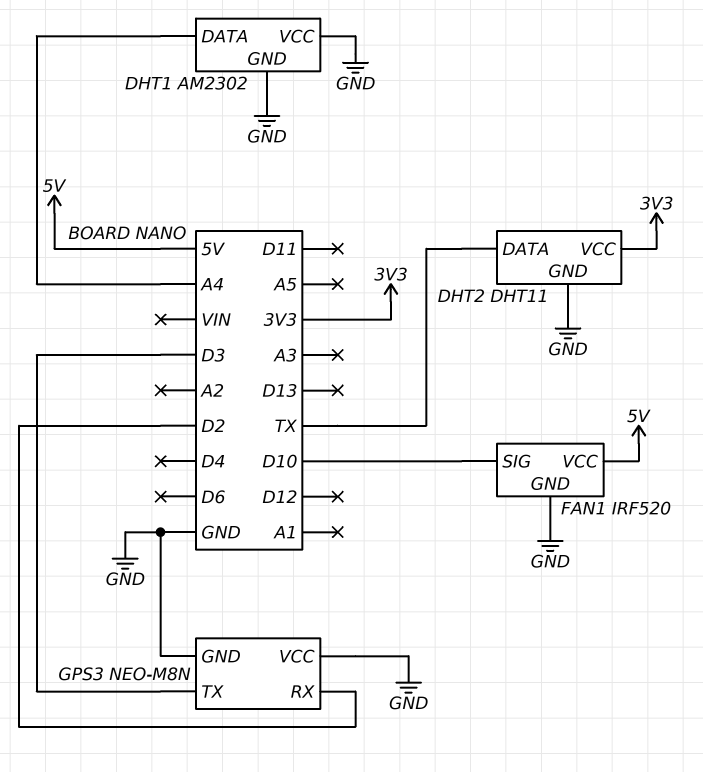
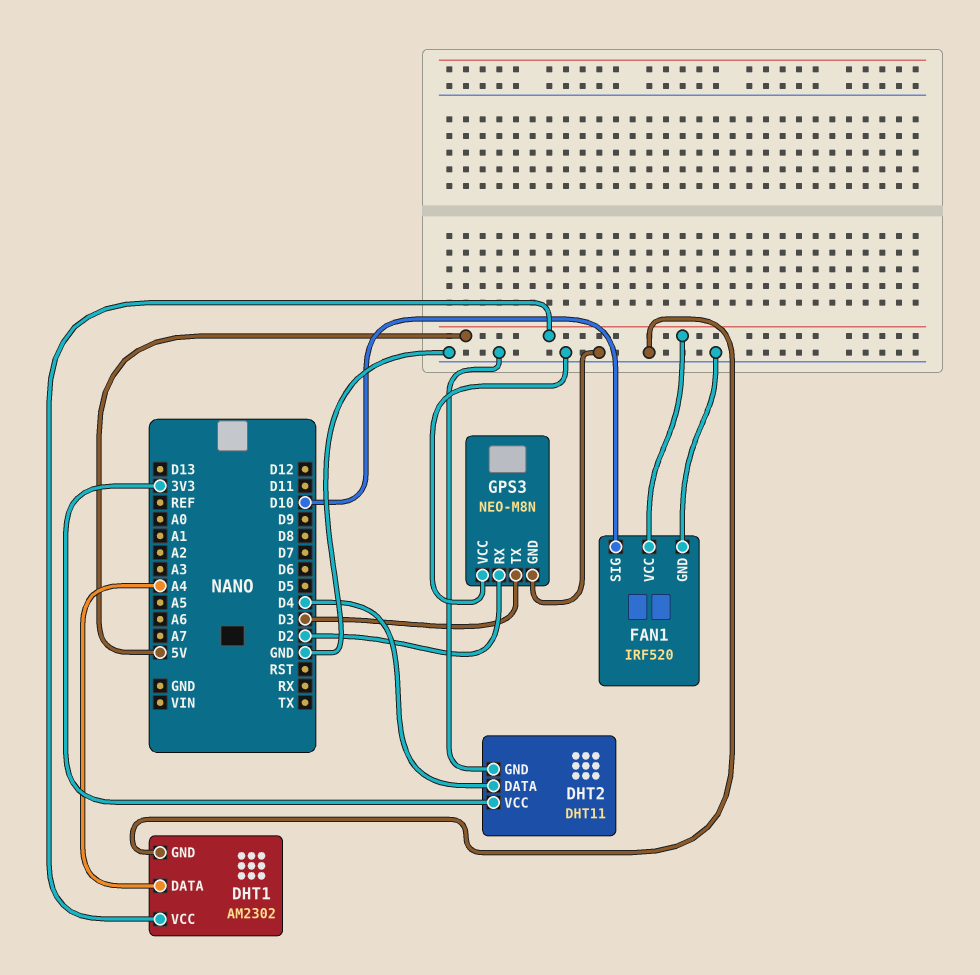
DHT1 pin VCC: GND -> 5V
DHT2 pin DATA: TX -> D4

